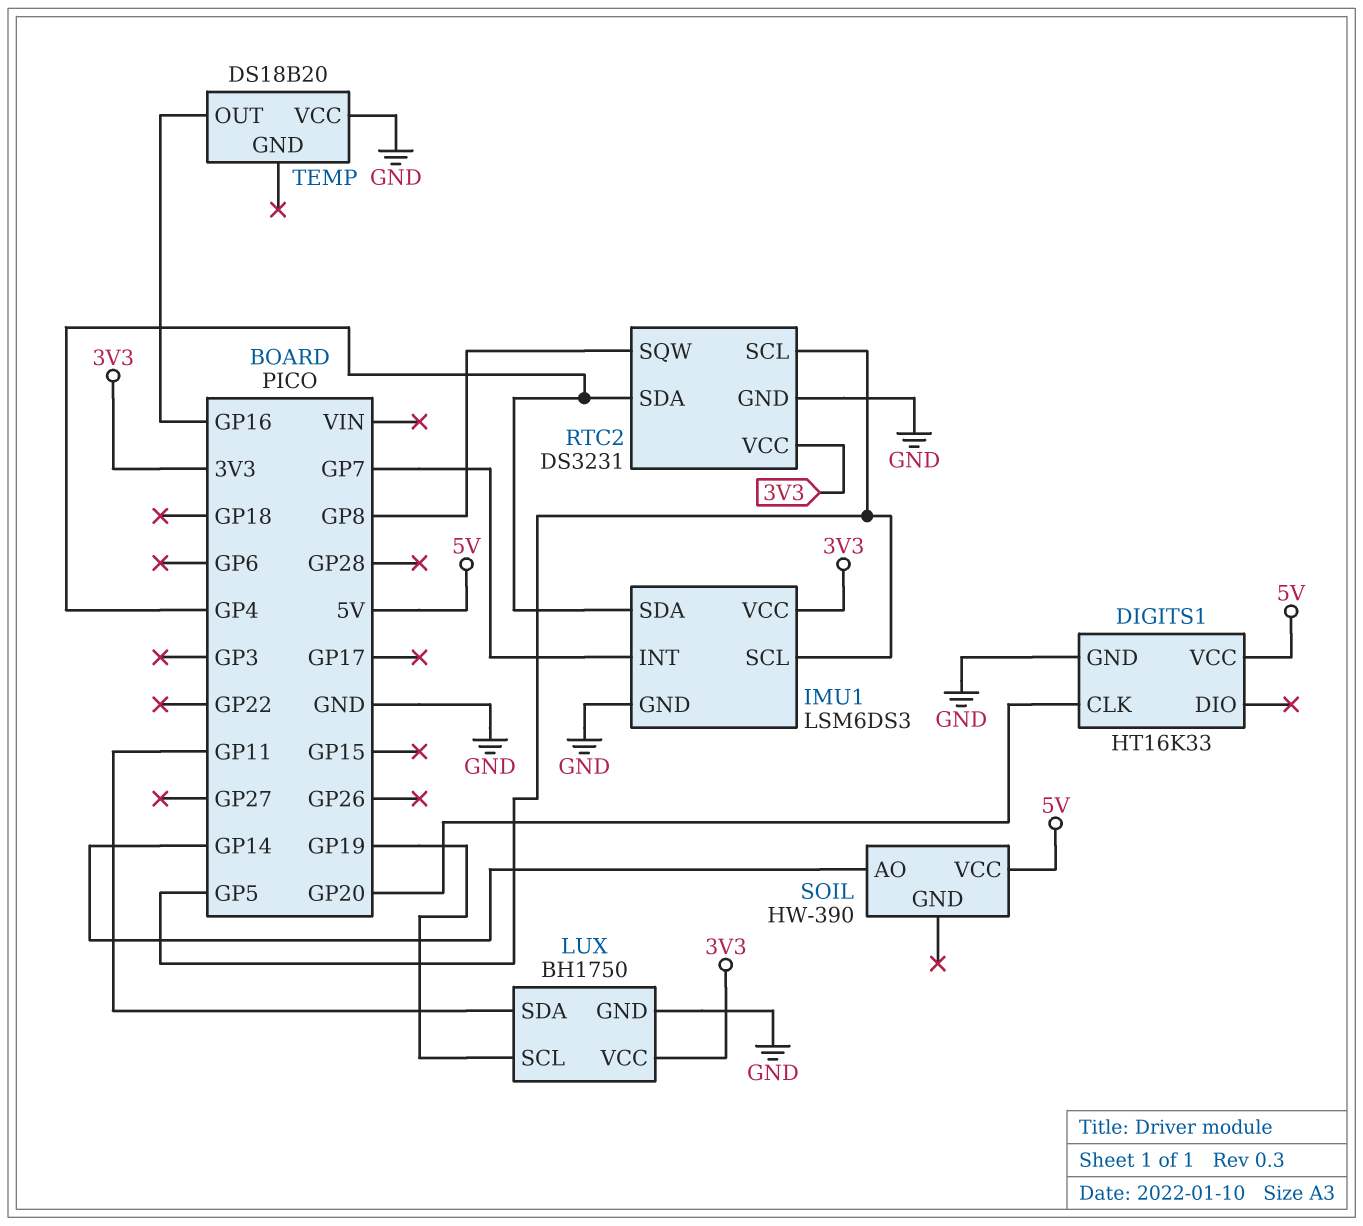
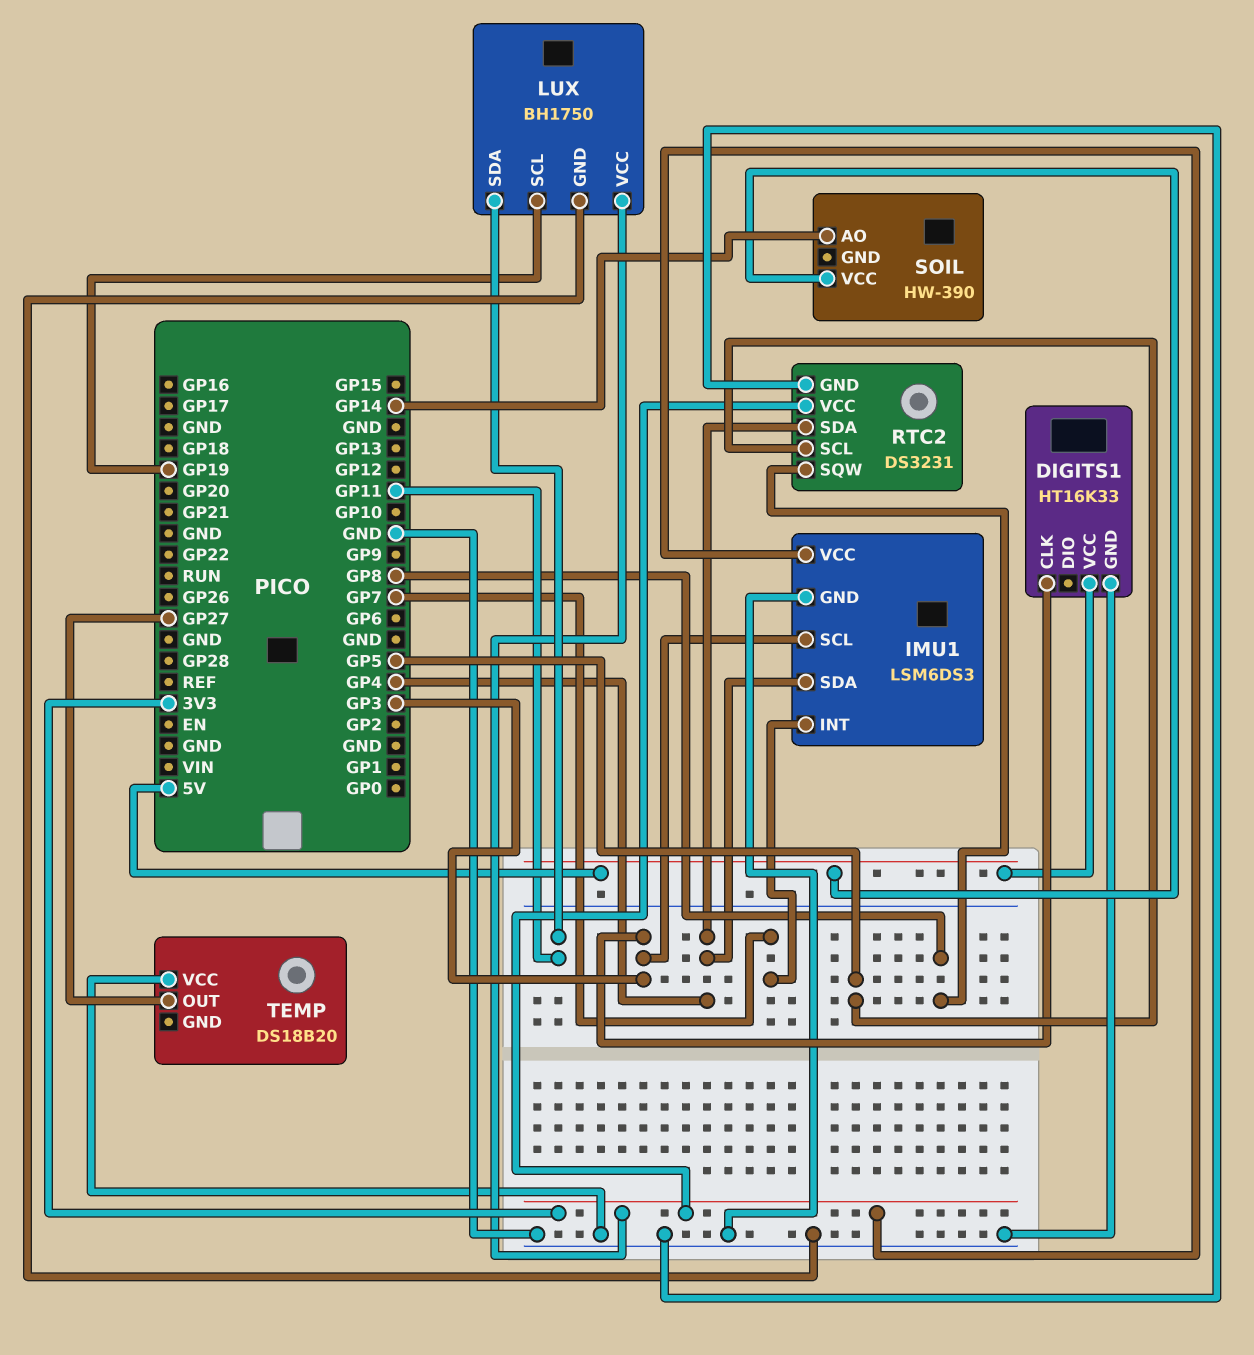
DIGITS1 pin CLK: GP20 -> GP3
IMU1 pin SCL: GP5 -> GP3
TEMP pin OUT: GP16 -> GP27

